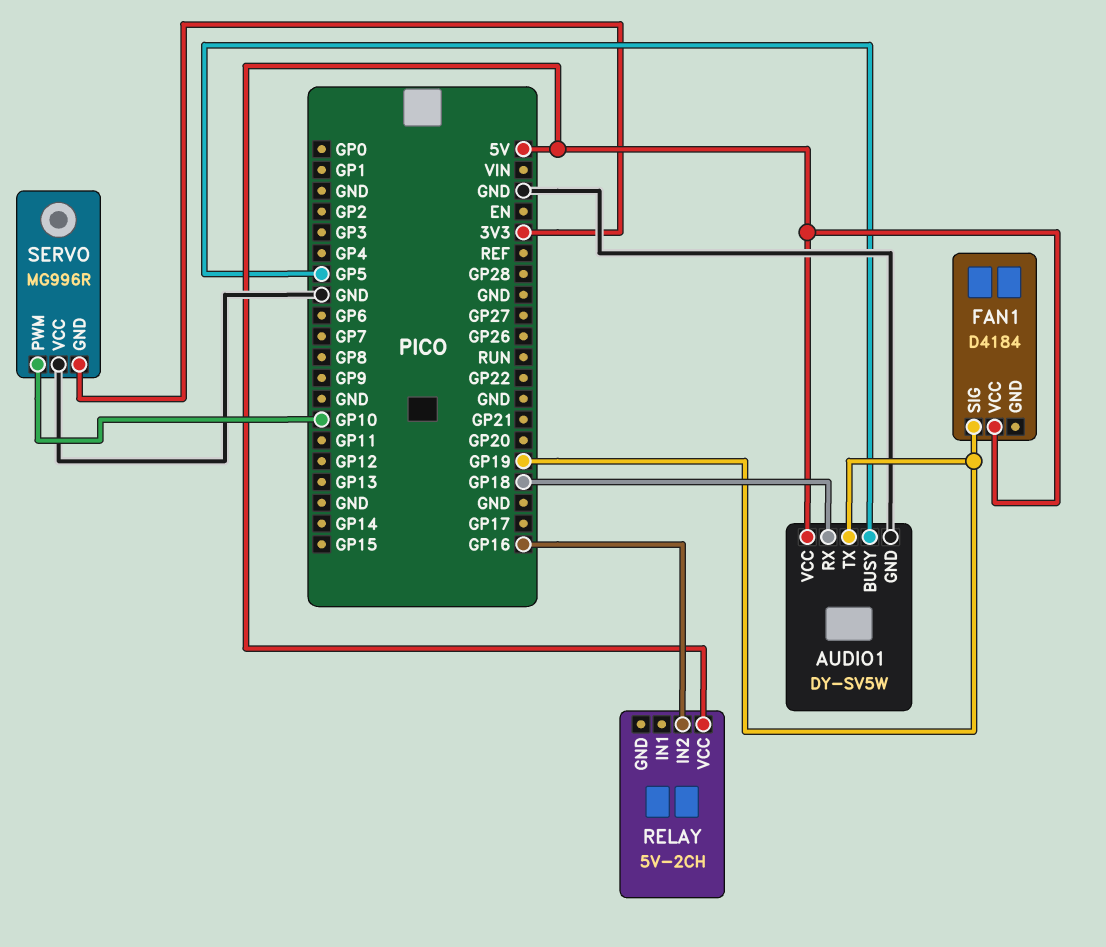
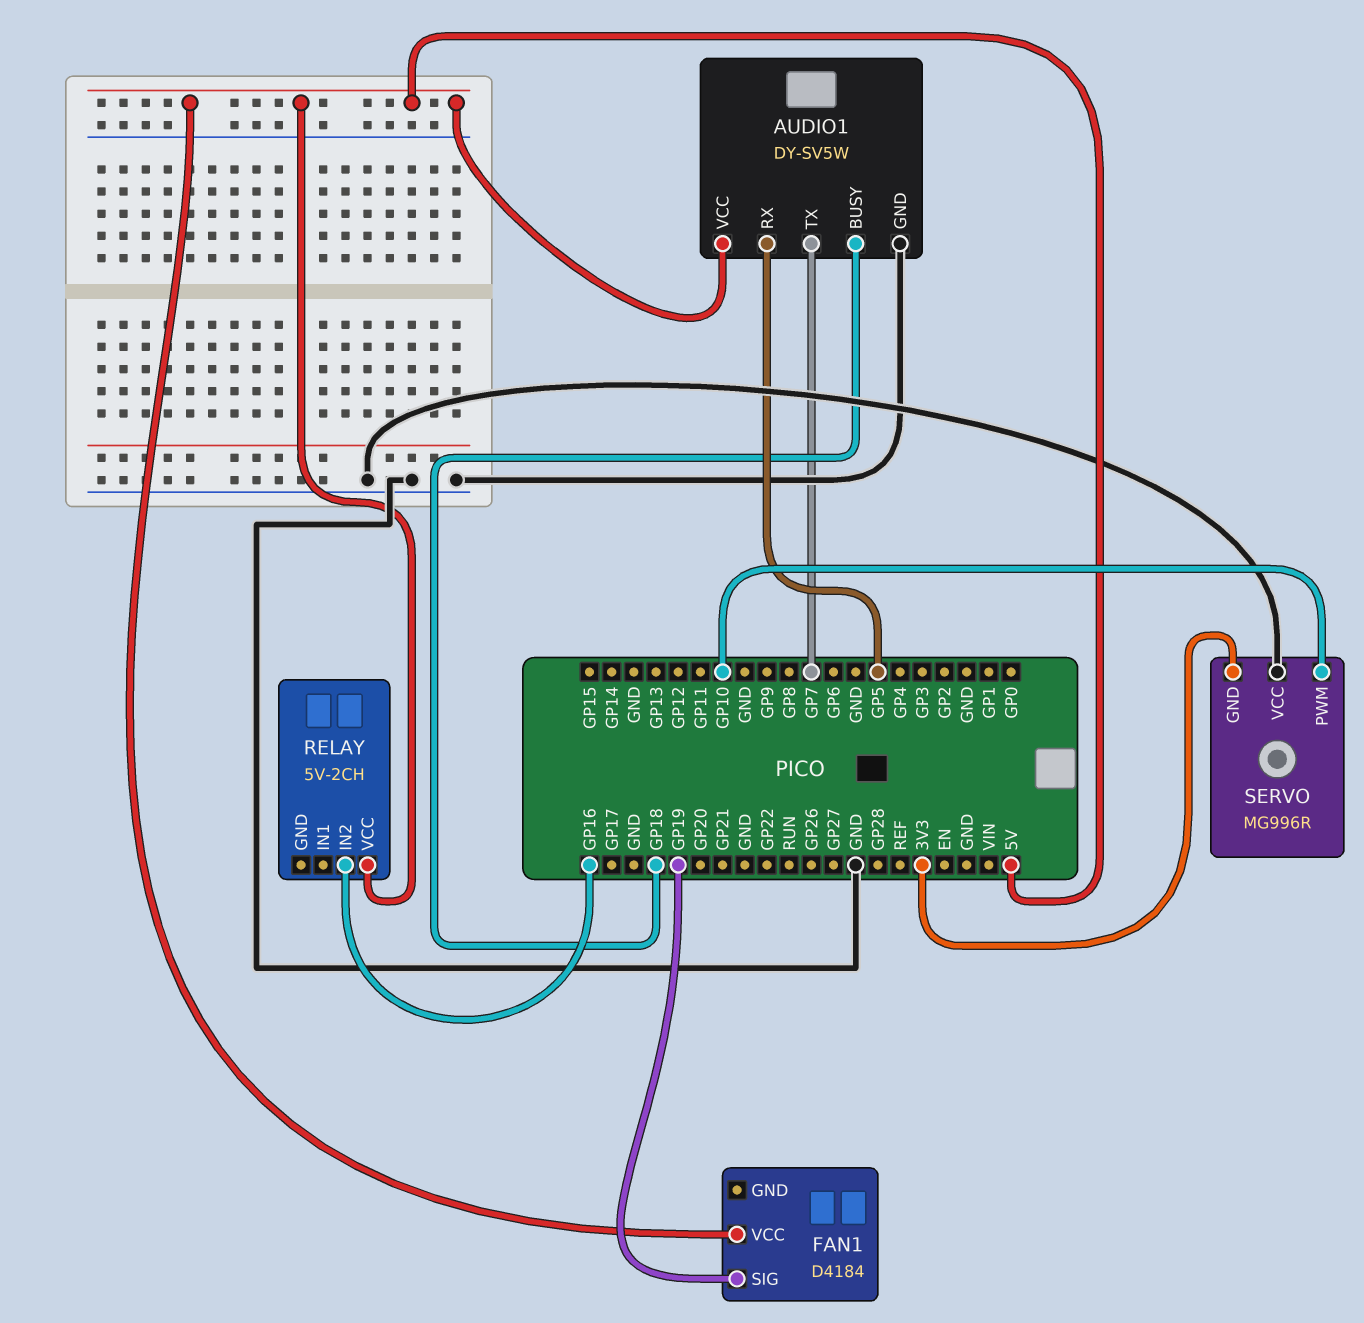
AUDIO1 pin BUSY: GP5 -> GP18
AUDIO1 pin RX: GP18 -> GP5
AUDIO1 pin TX: GP19 -> GP7

